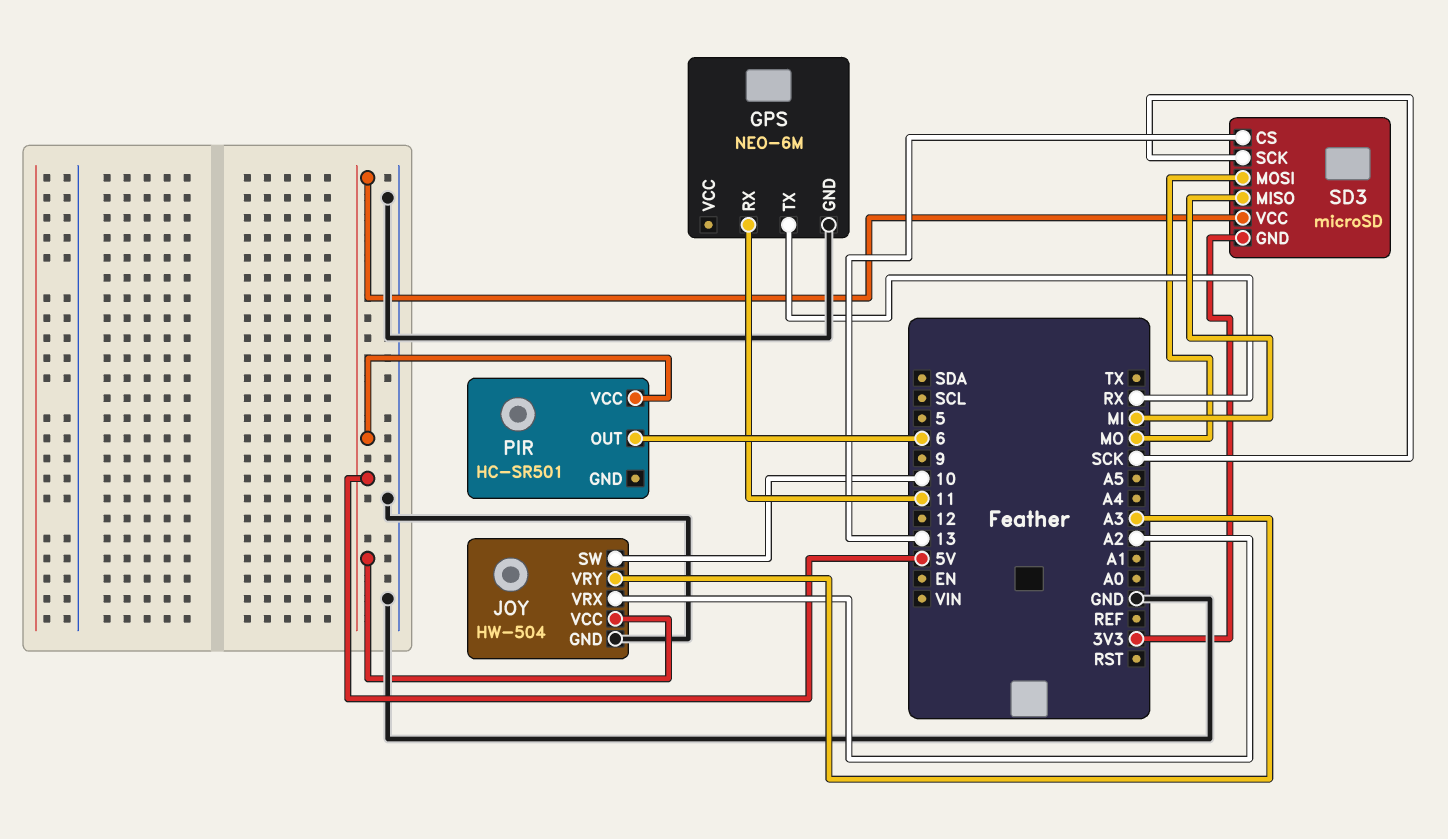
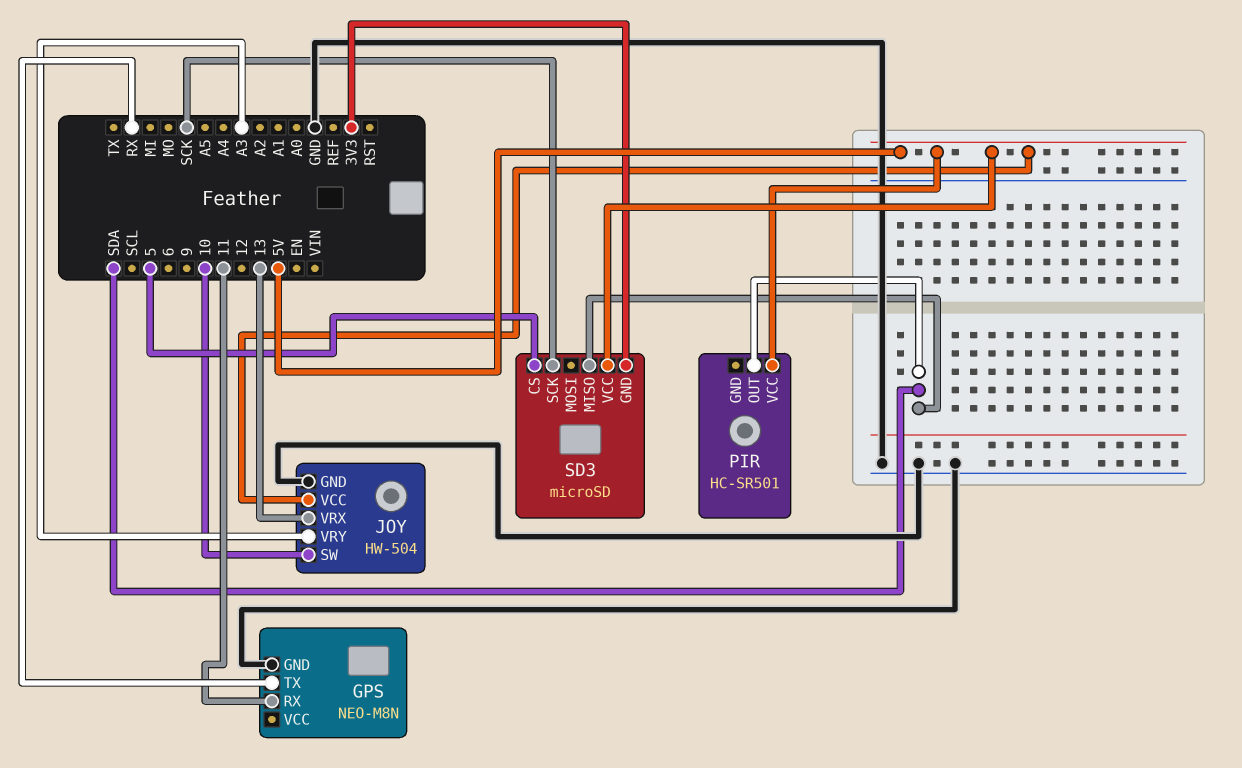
GPS: NEO-6M -> NEO-M8N
JOY pin VRX: A2 -> 13
PIR pin OUT: 6 -> SDA
SD3 pin CS: 13 -> 5
SD3 pin MISO: MI -> SDA
SD3 pin MOSI: MO -> none

